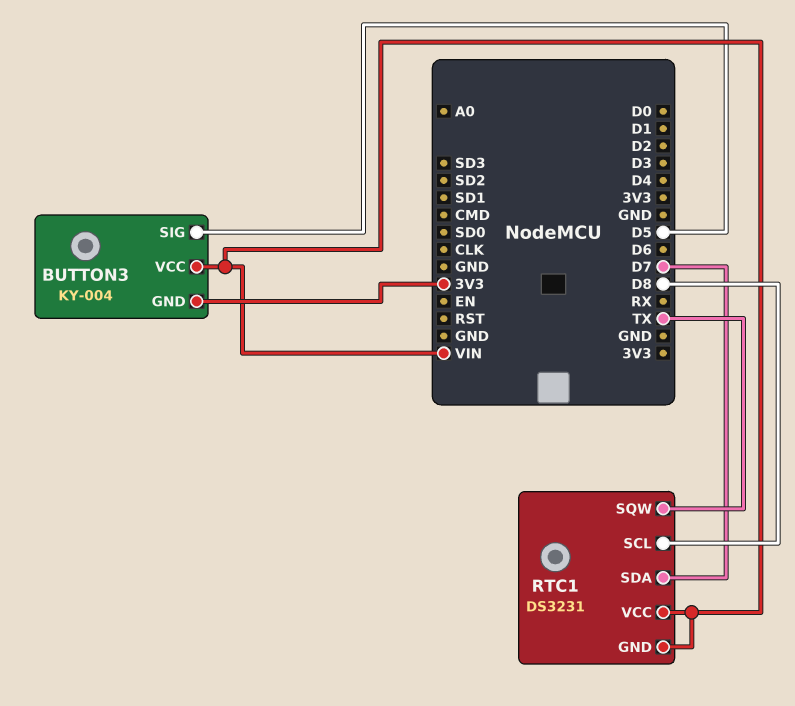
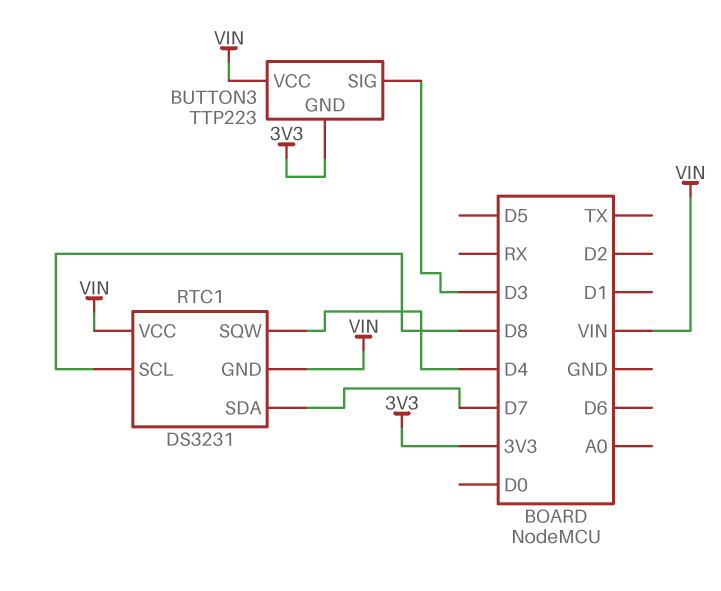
BUTTON3: KY-004 -> TTP223
BUTTON3 pin SIG: D5 -> D3
RTC1 pin SQW: TX -> D4

